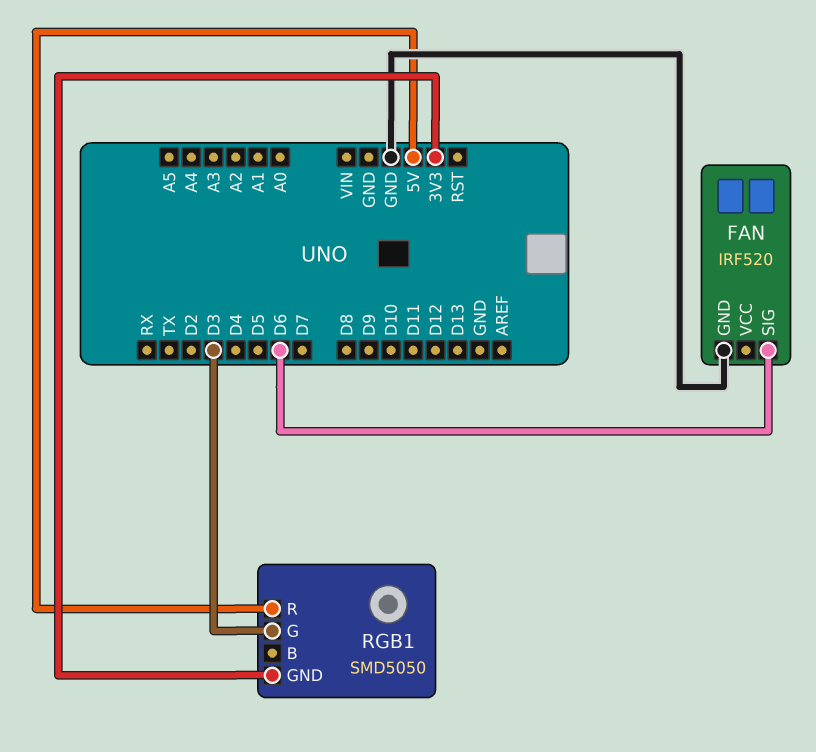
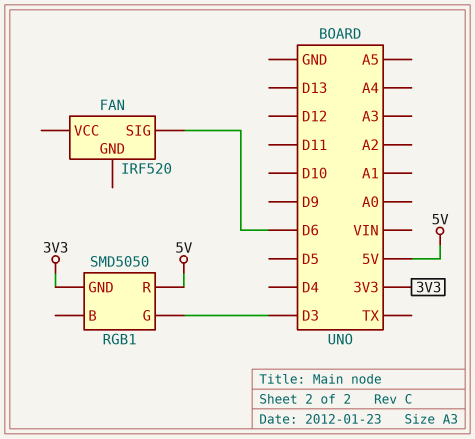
FAN pin GND: GND -> none

